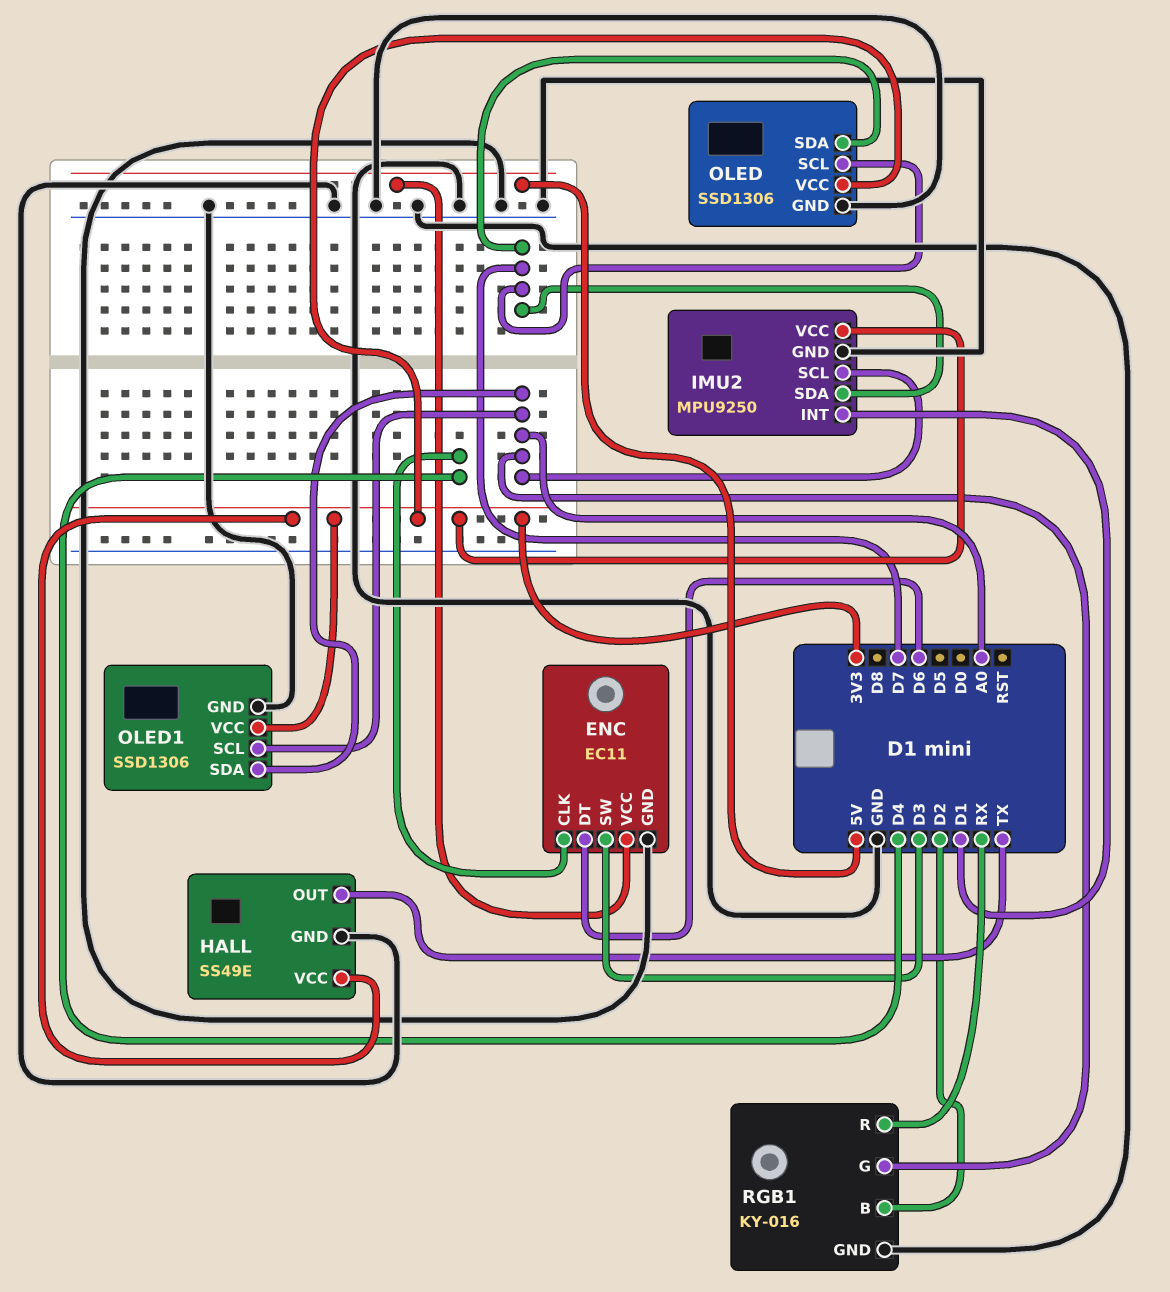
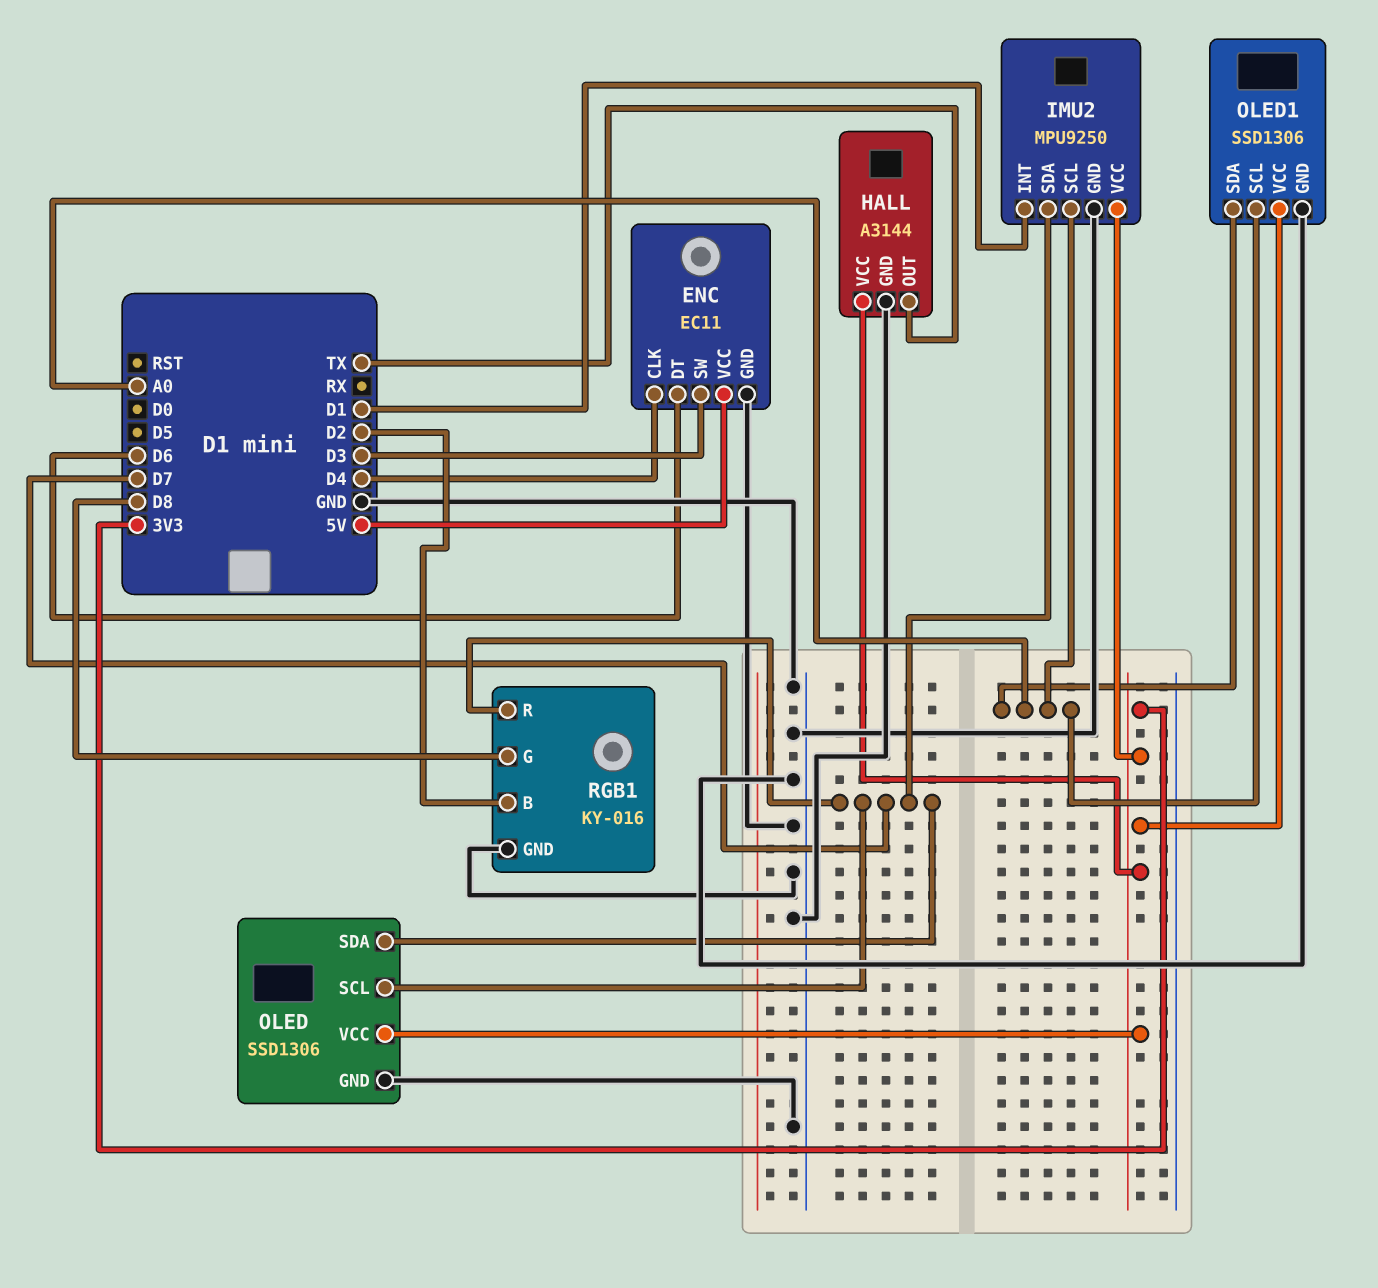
HALL: SS49E -> A3144
RGB1 pin G: A0 -> D8
RGB1 pin R: RX -> D7

